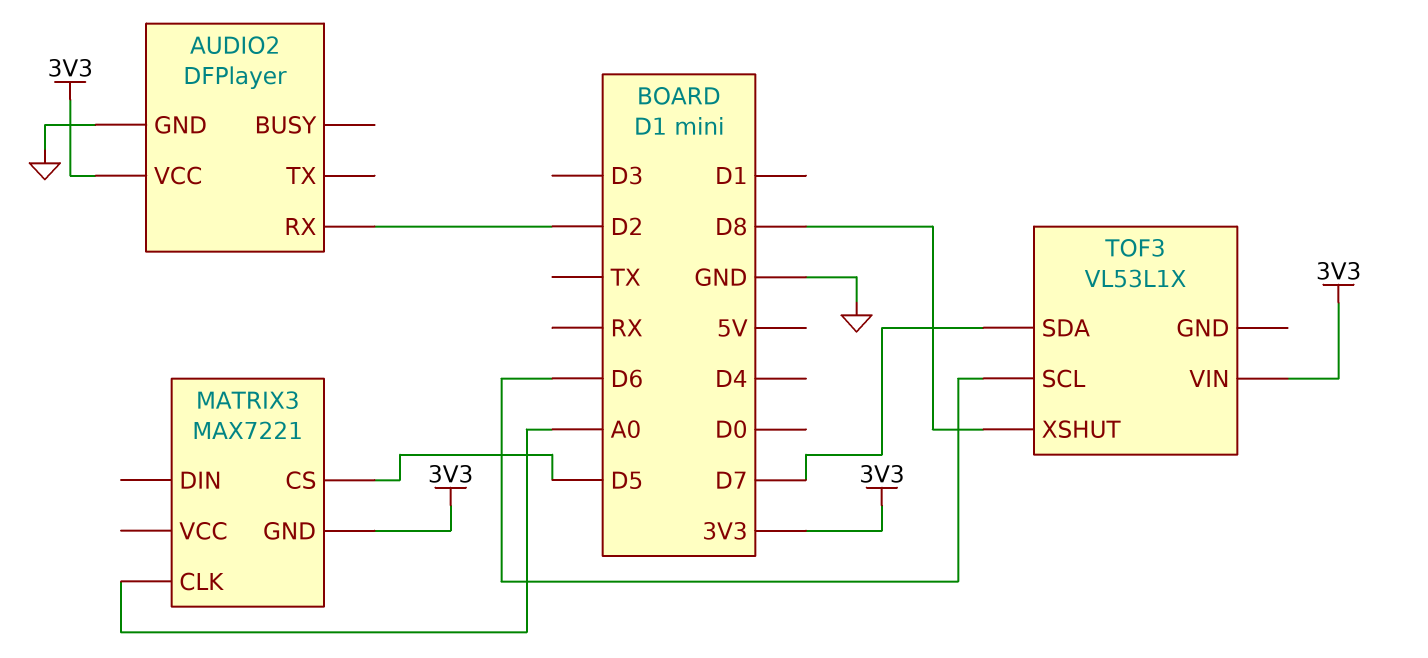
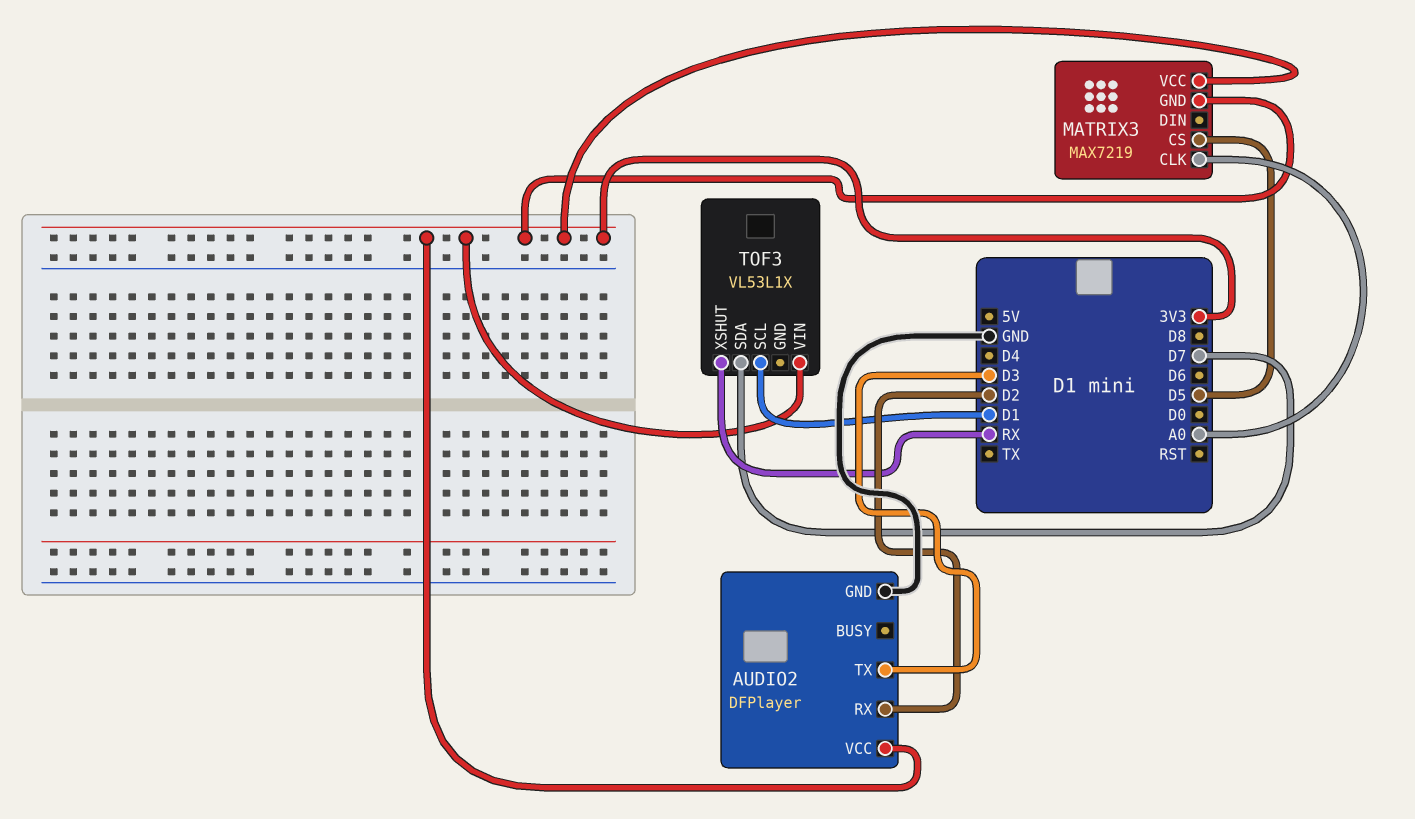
AUDIO2 pin TX: none -> D3
MATRIX3: MAX7221 -> MAX7219
MATRIX3 pin VCC: none -> 3V3
TOF3 pin SCL: D6 -> D1
TOF3 pin XSHUT: D8 -> RX

